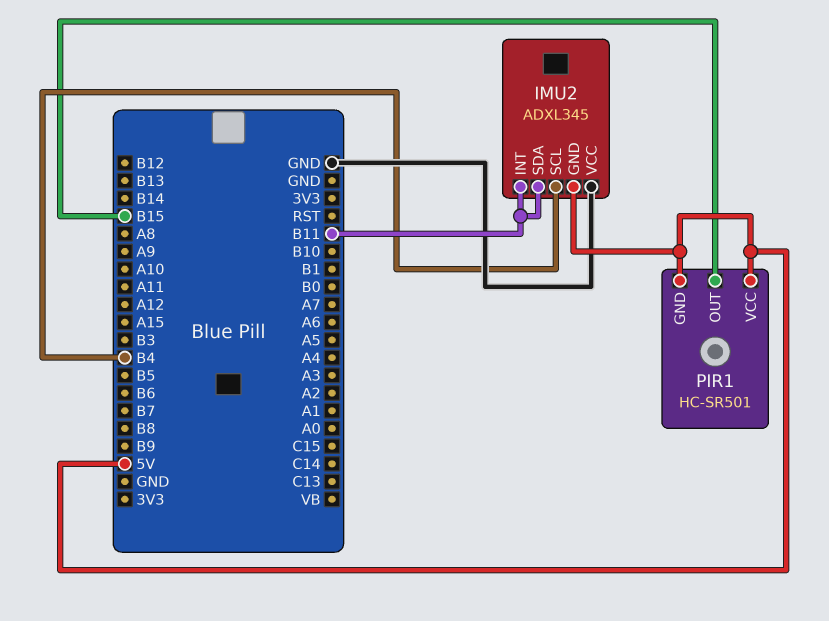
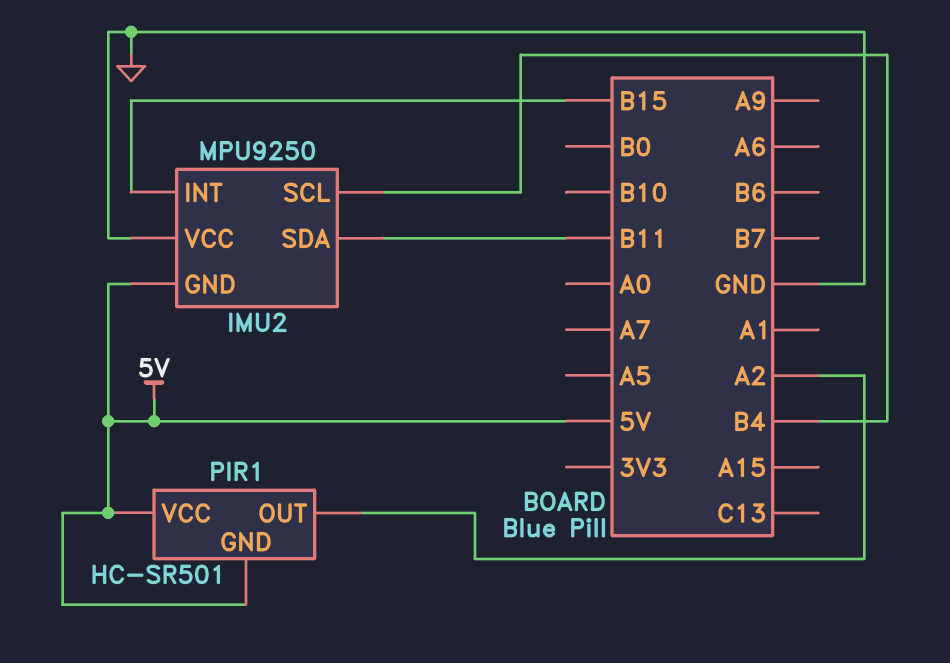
IMU2: ADXL345 -> MPU9250
IMU2 pin INT: B11 -> B15
PIR1 pin OUT: B15 -> A2

